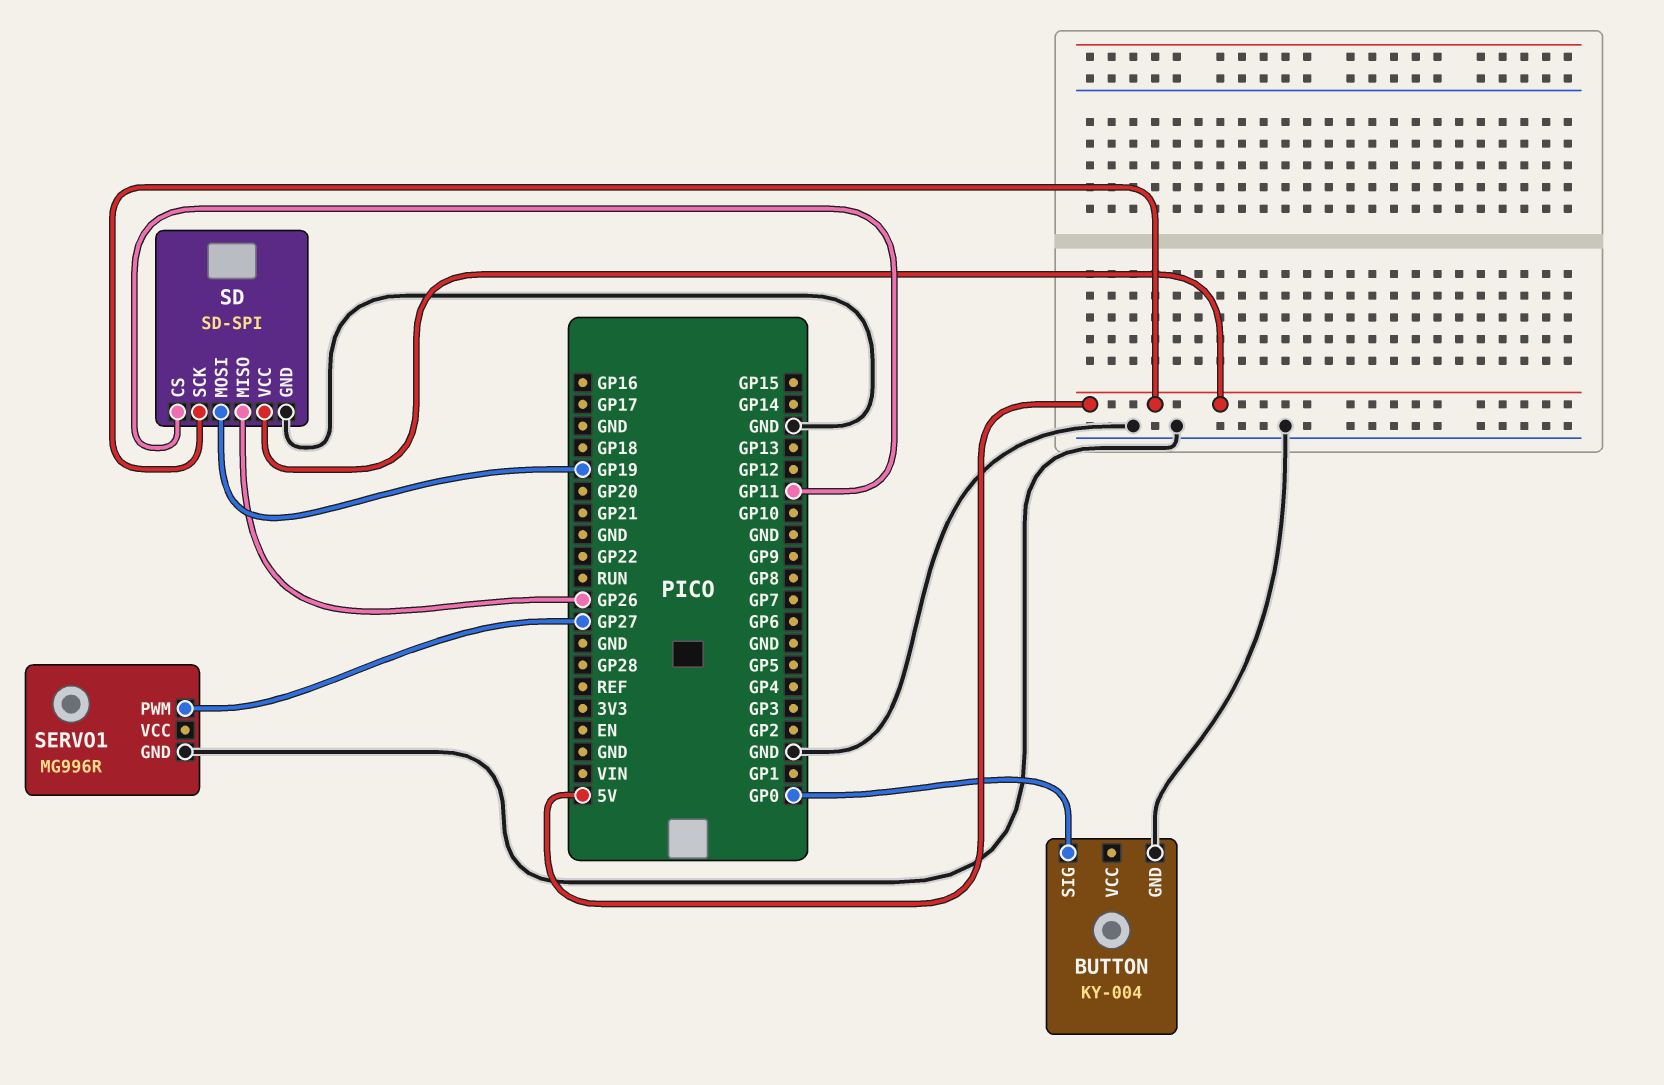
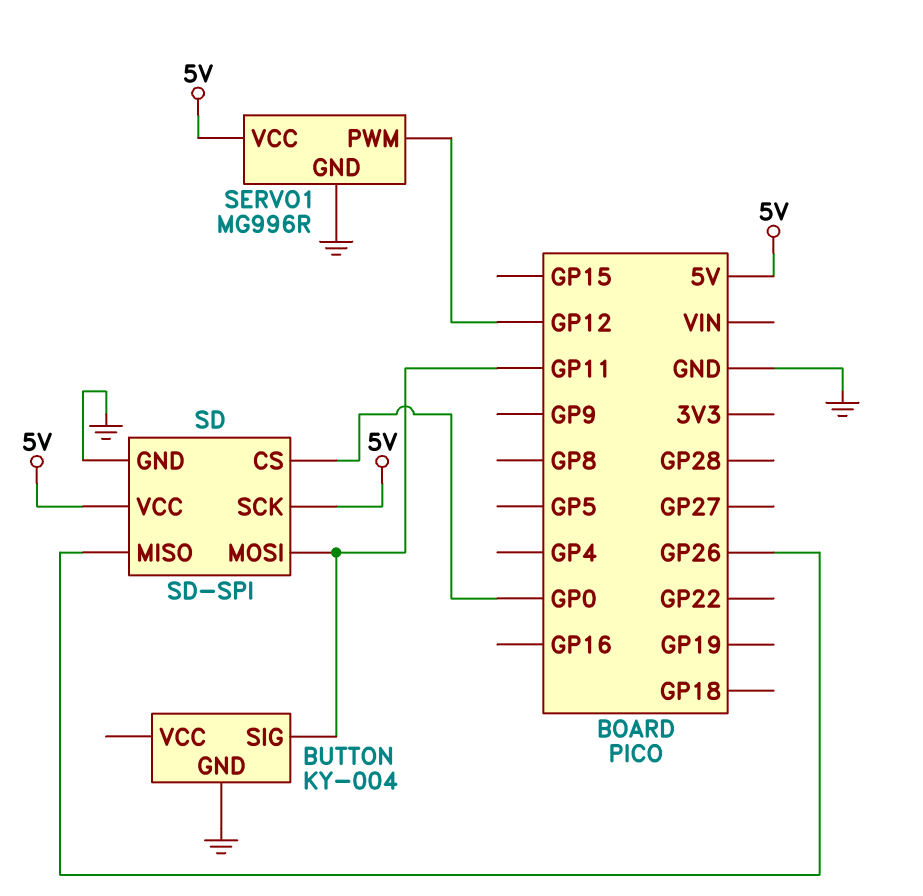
BUTTON pin SIG: GP0 -> GP11
SD pin CS: GP11 -> GP0
SD pin MOSI: GP19 -> GP11
SERVO1 pin PWM: GP27 -> GP12
SERVO1 pin VCC: none -> 5V

